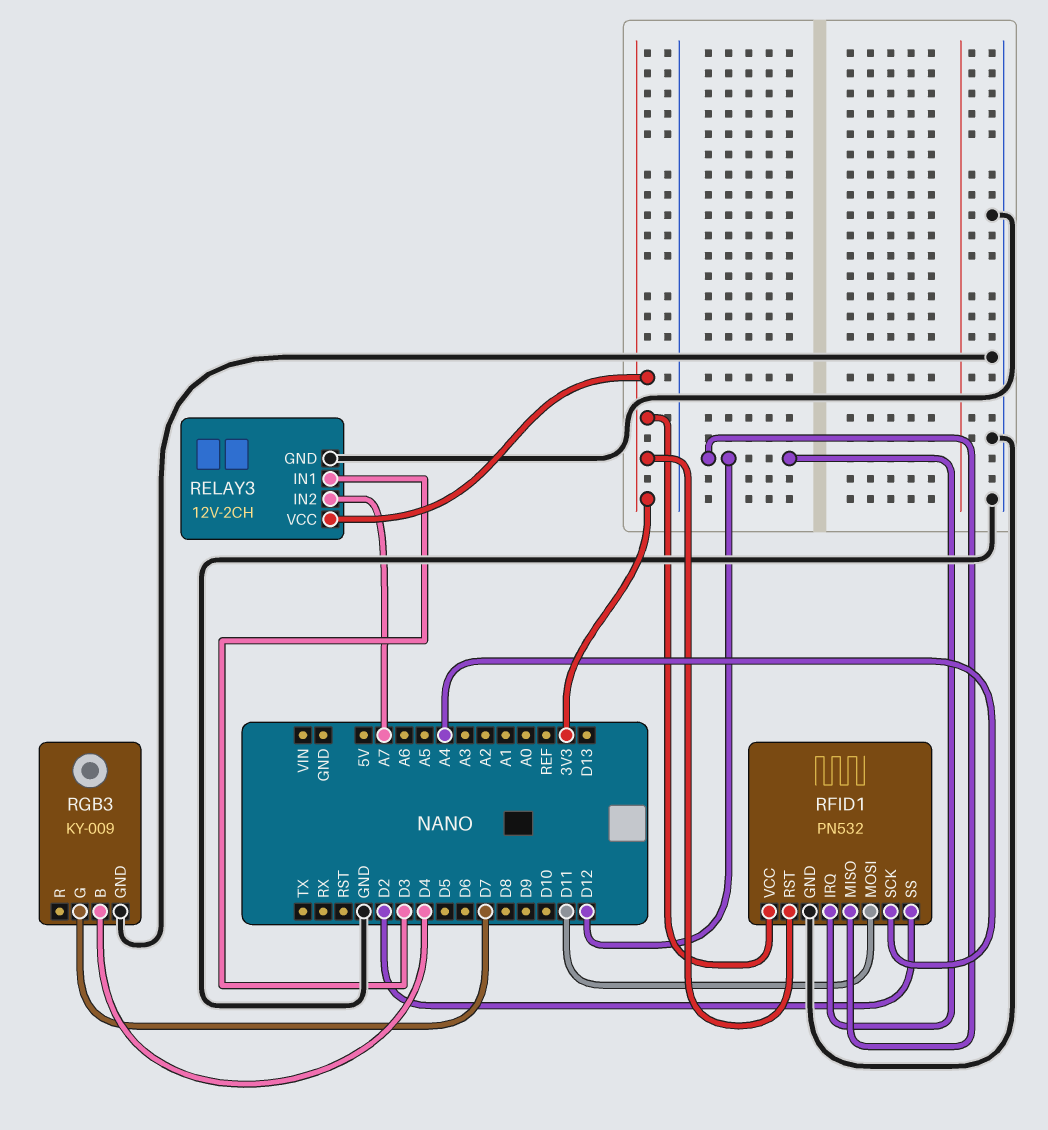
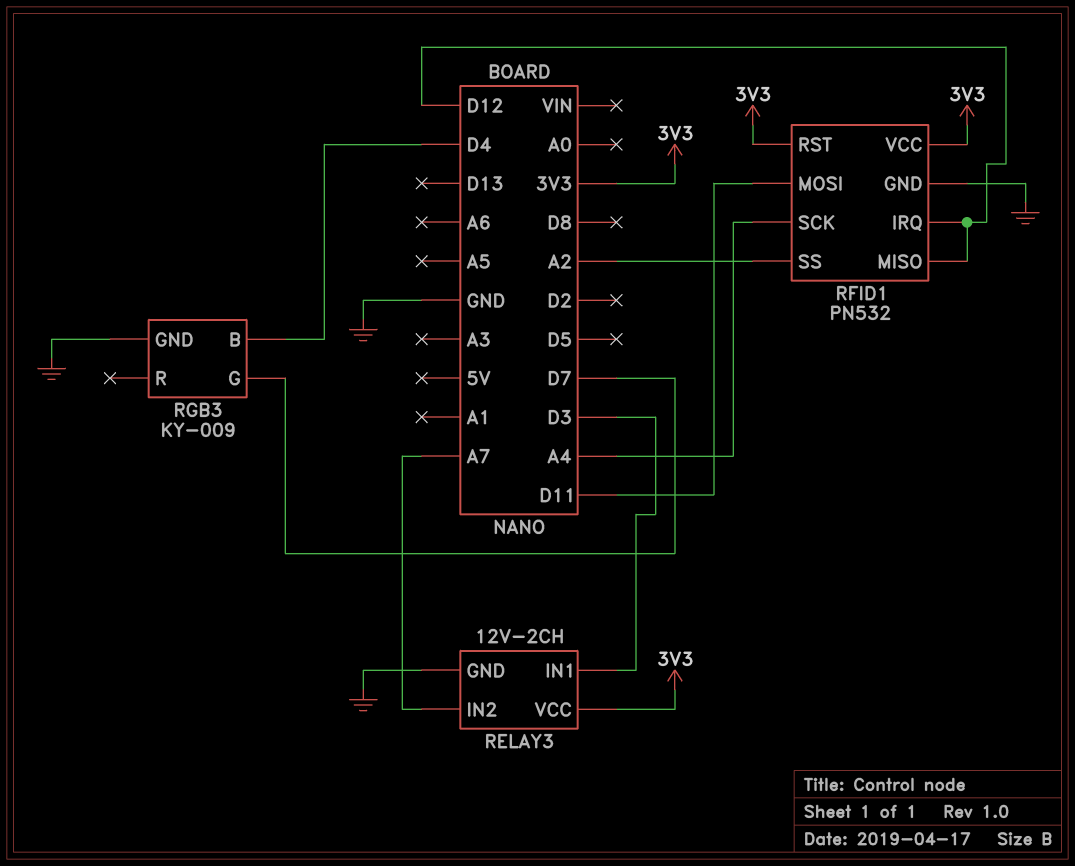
RFID1 pin SS: D2 -> A2

